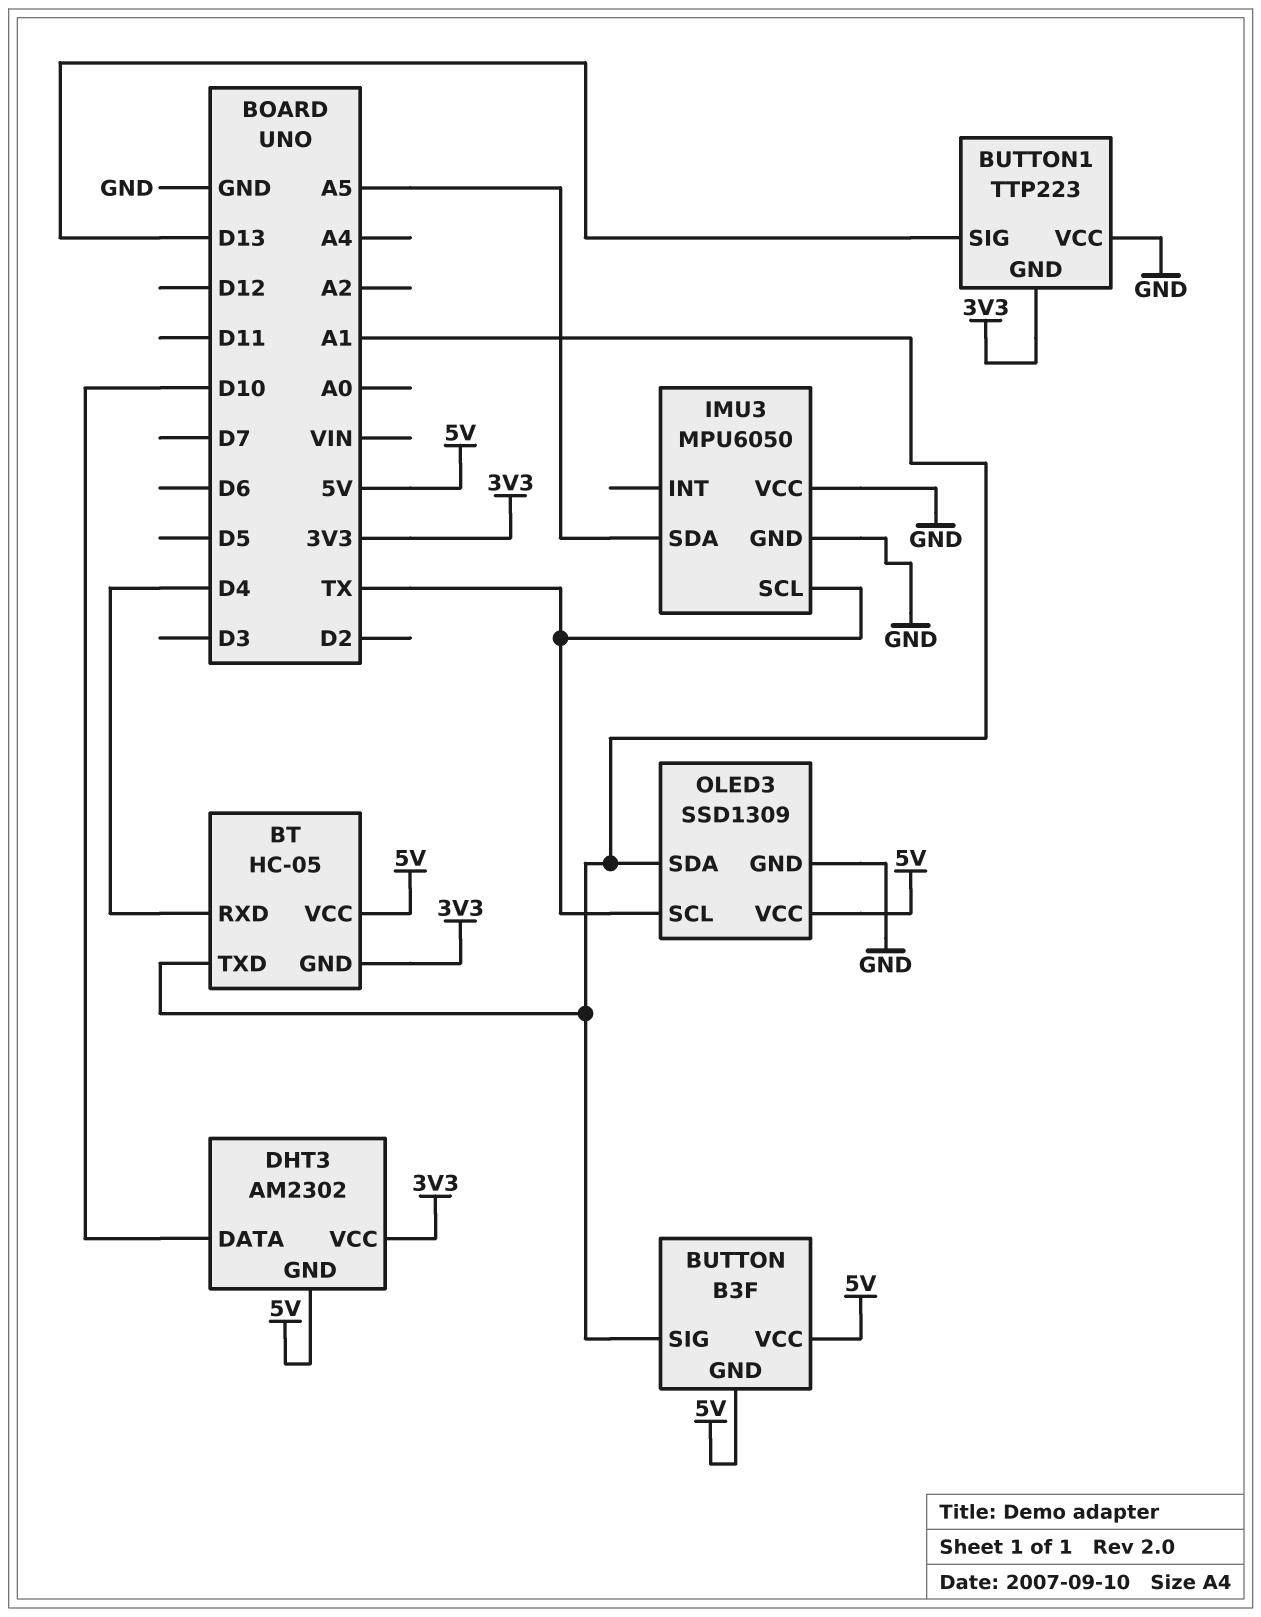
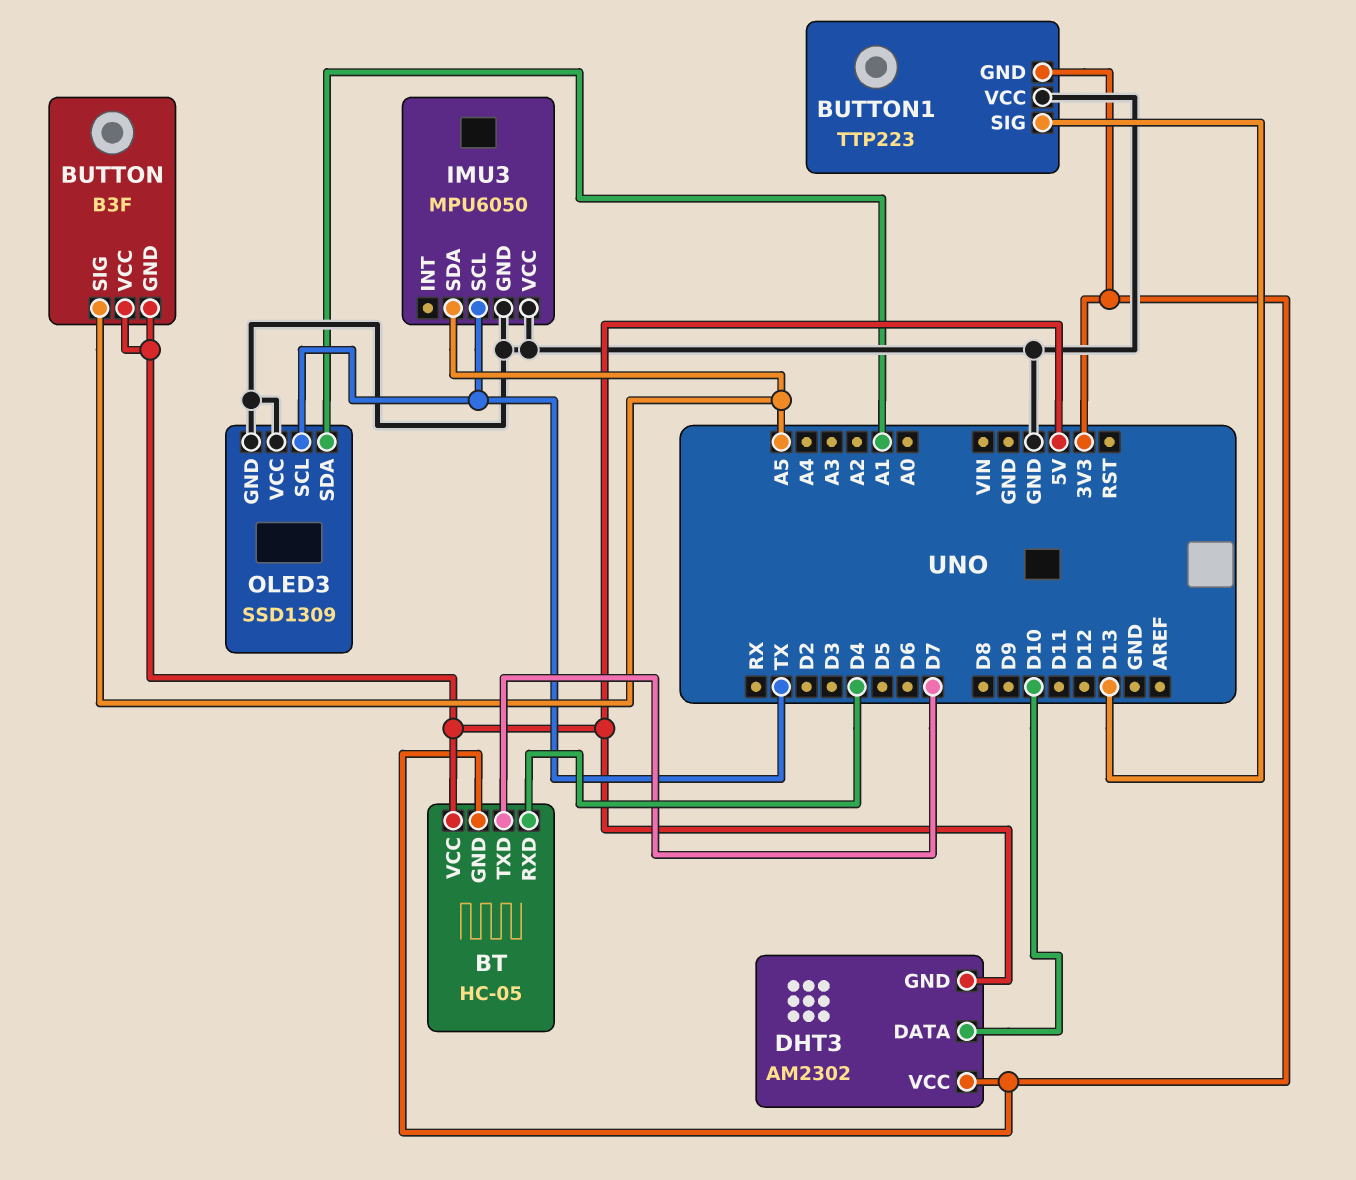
BT pin TXD: A1 -> D7
BUTTON pin SIG: A1 -> A5
OLED3 pin VCC: 5V -> GND

